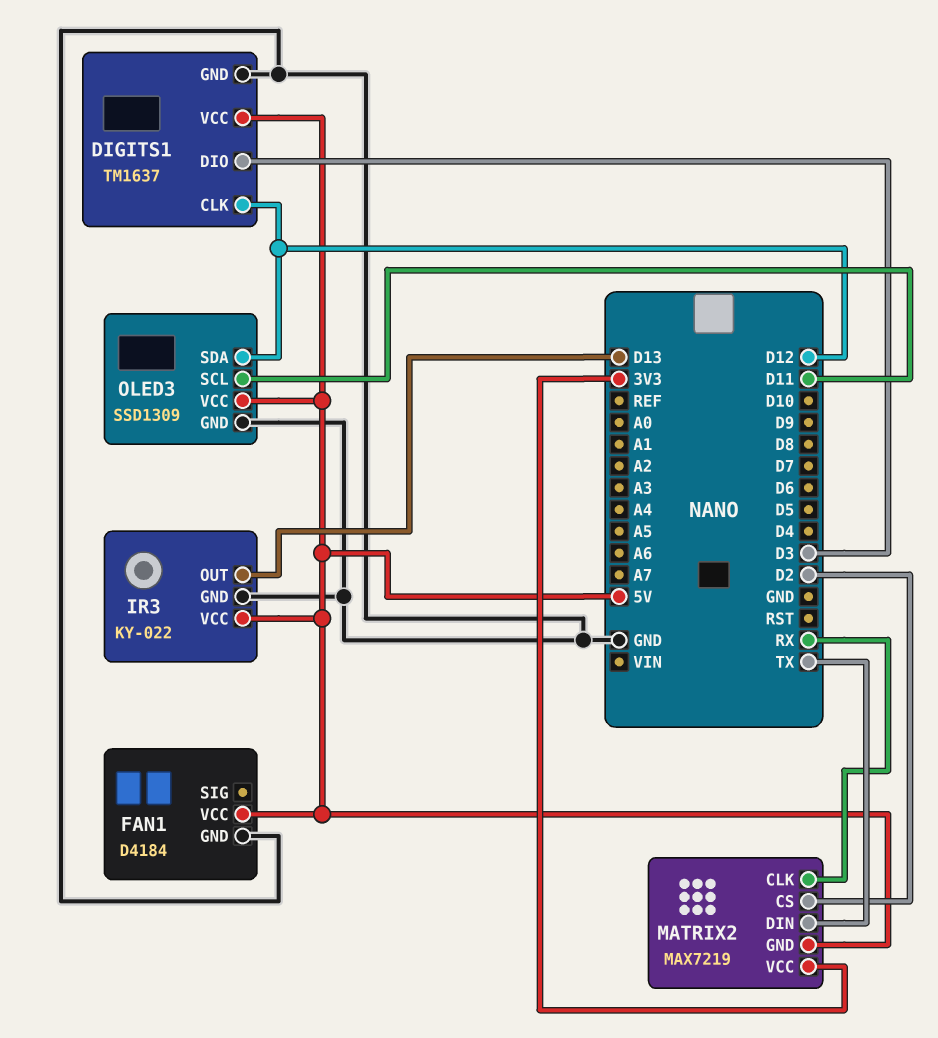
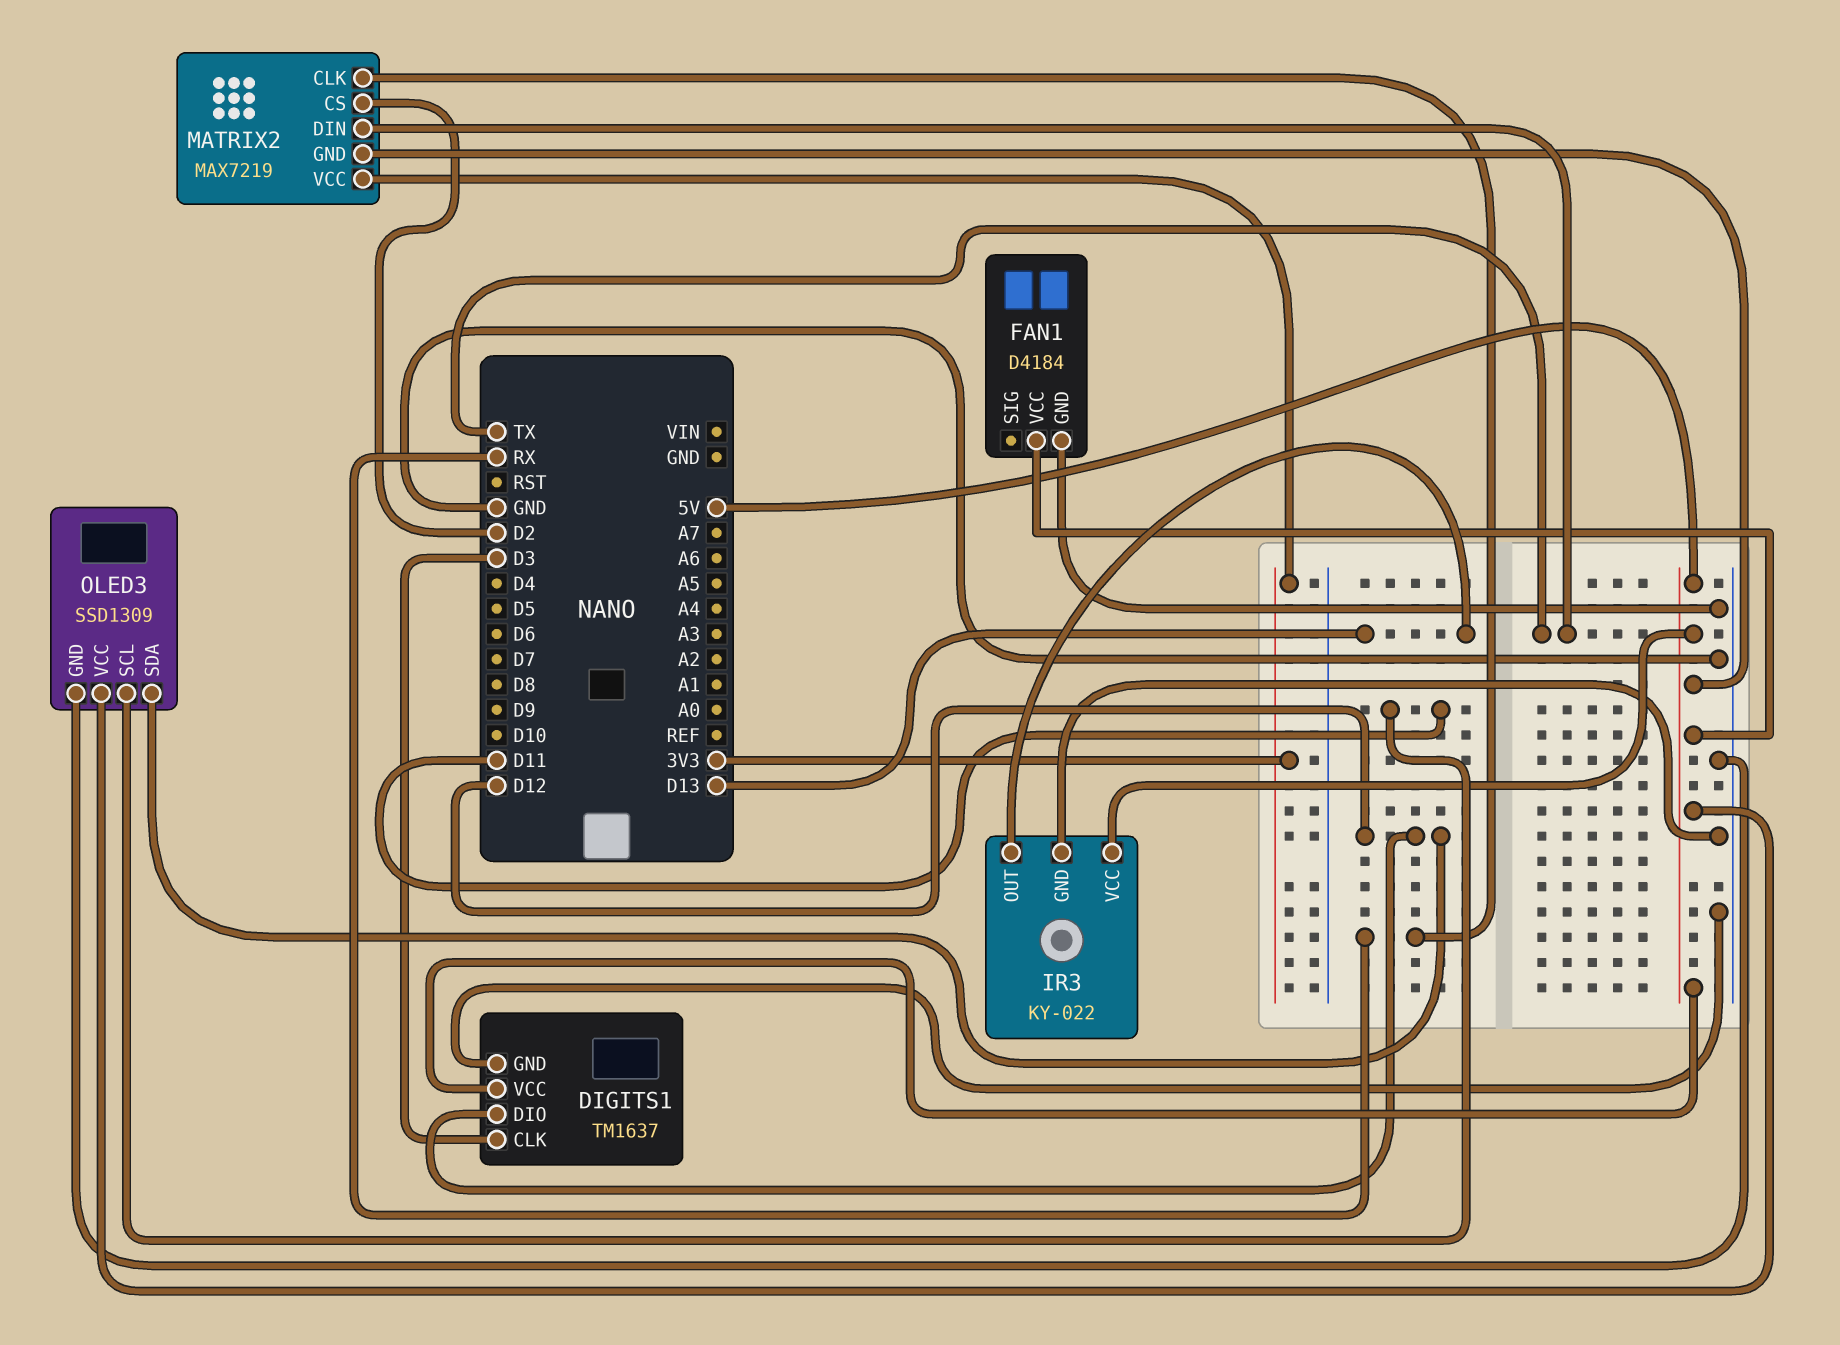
DIGITS1 pin CLK: D12 -> D3
DIGITS1 pin DIO: D3 -> D12

